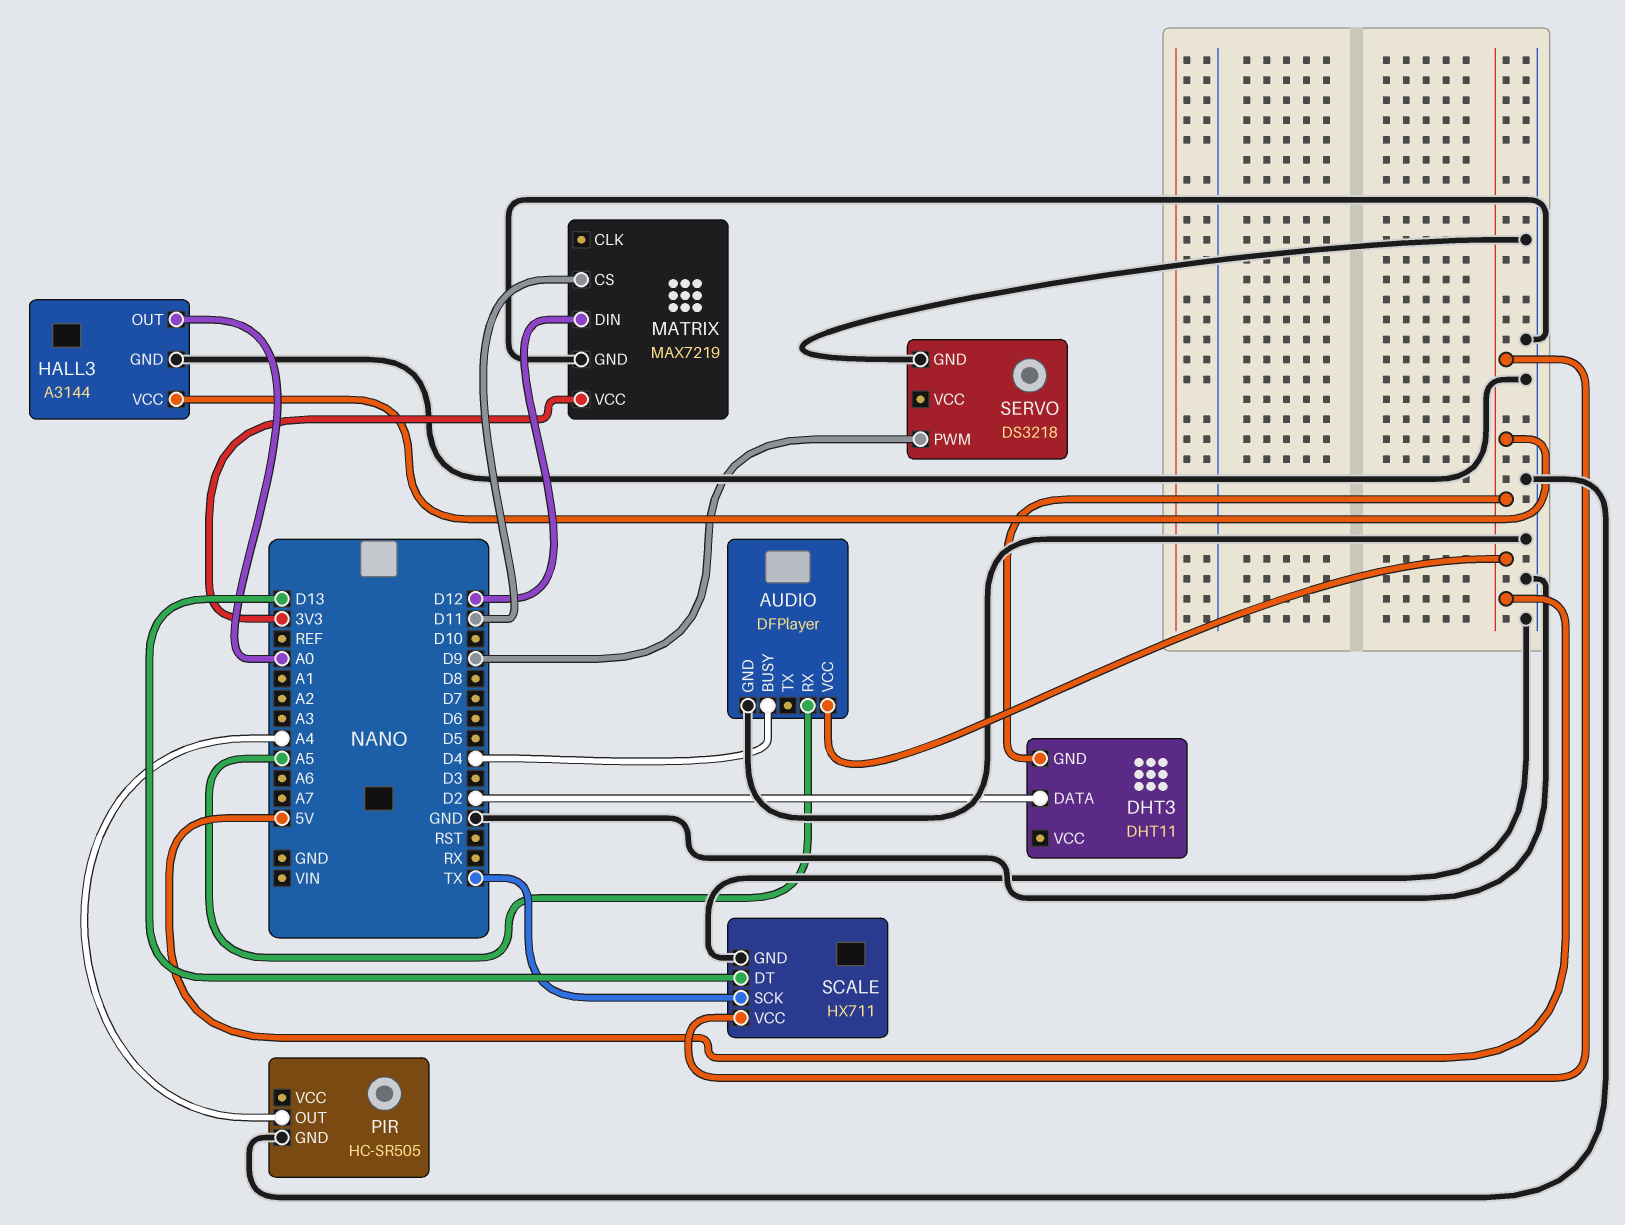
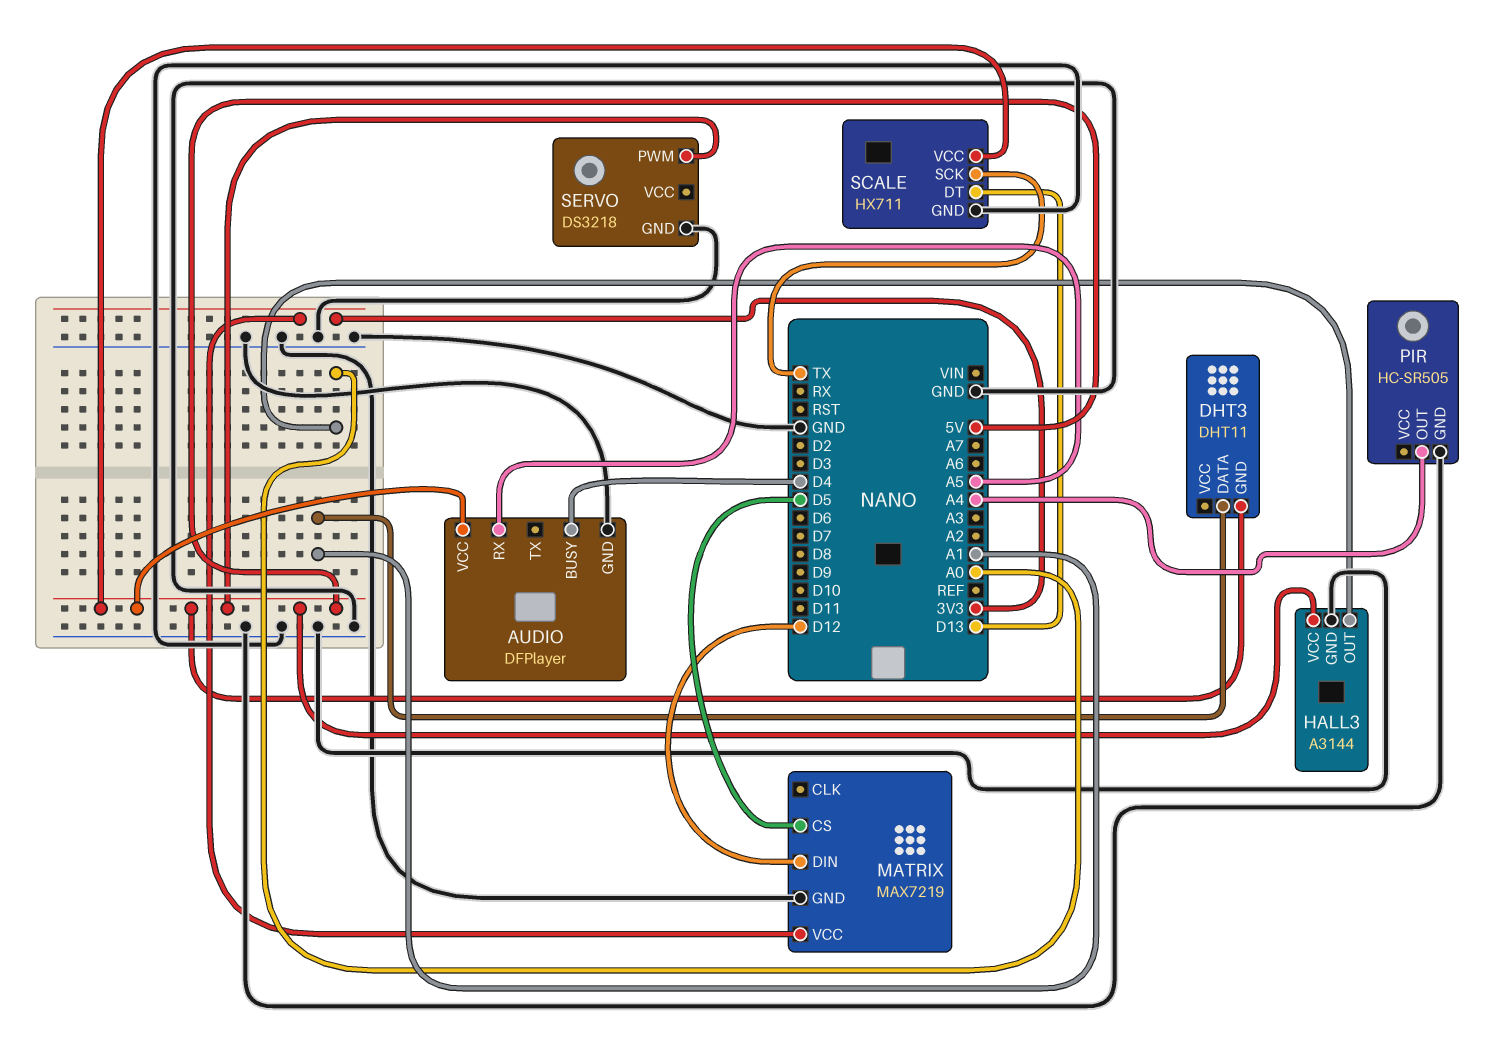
DHT3 pin DATA: D2 -> A1
MATRIX pin CS: D11 -> D5
SERVO pin PWM: D9 -> 5V

